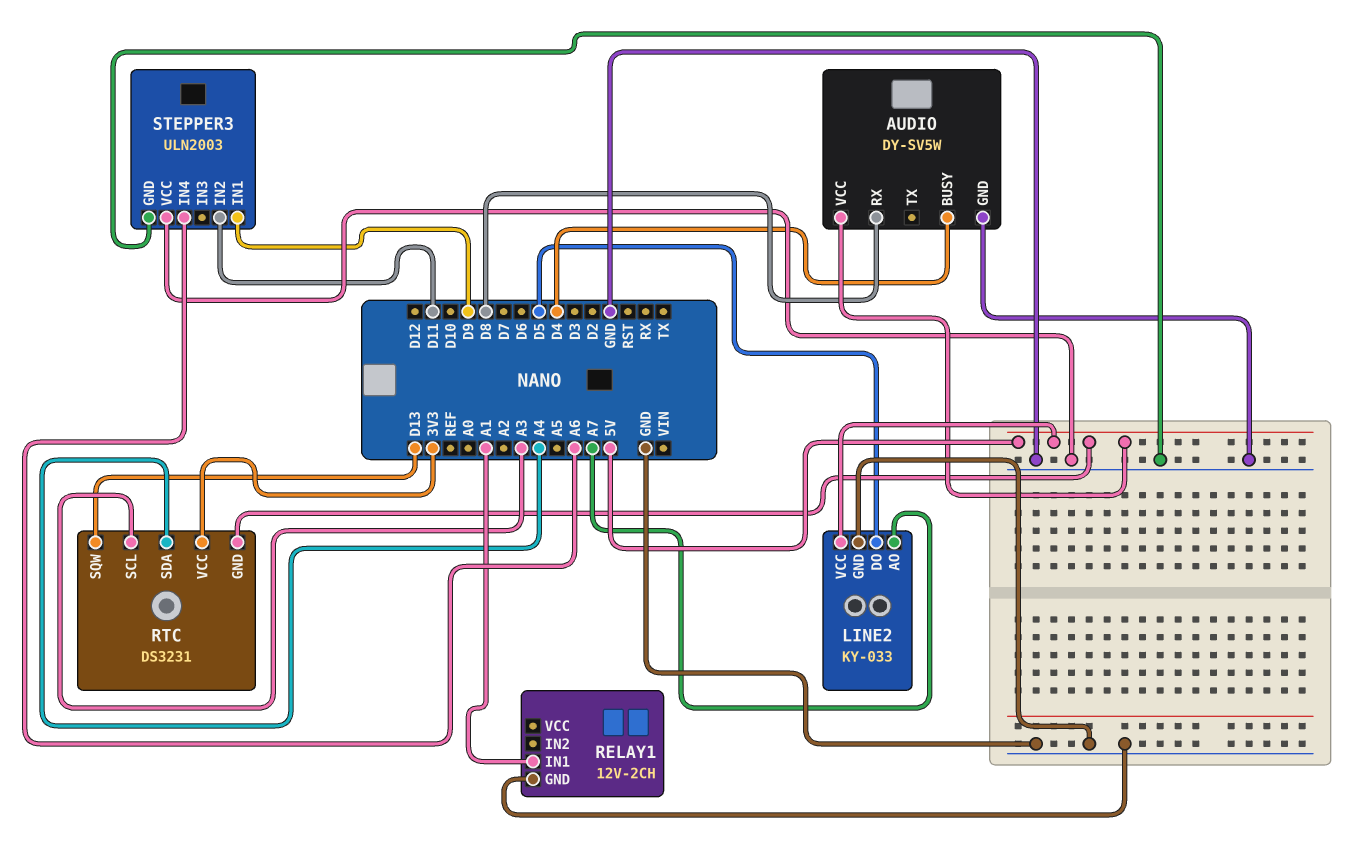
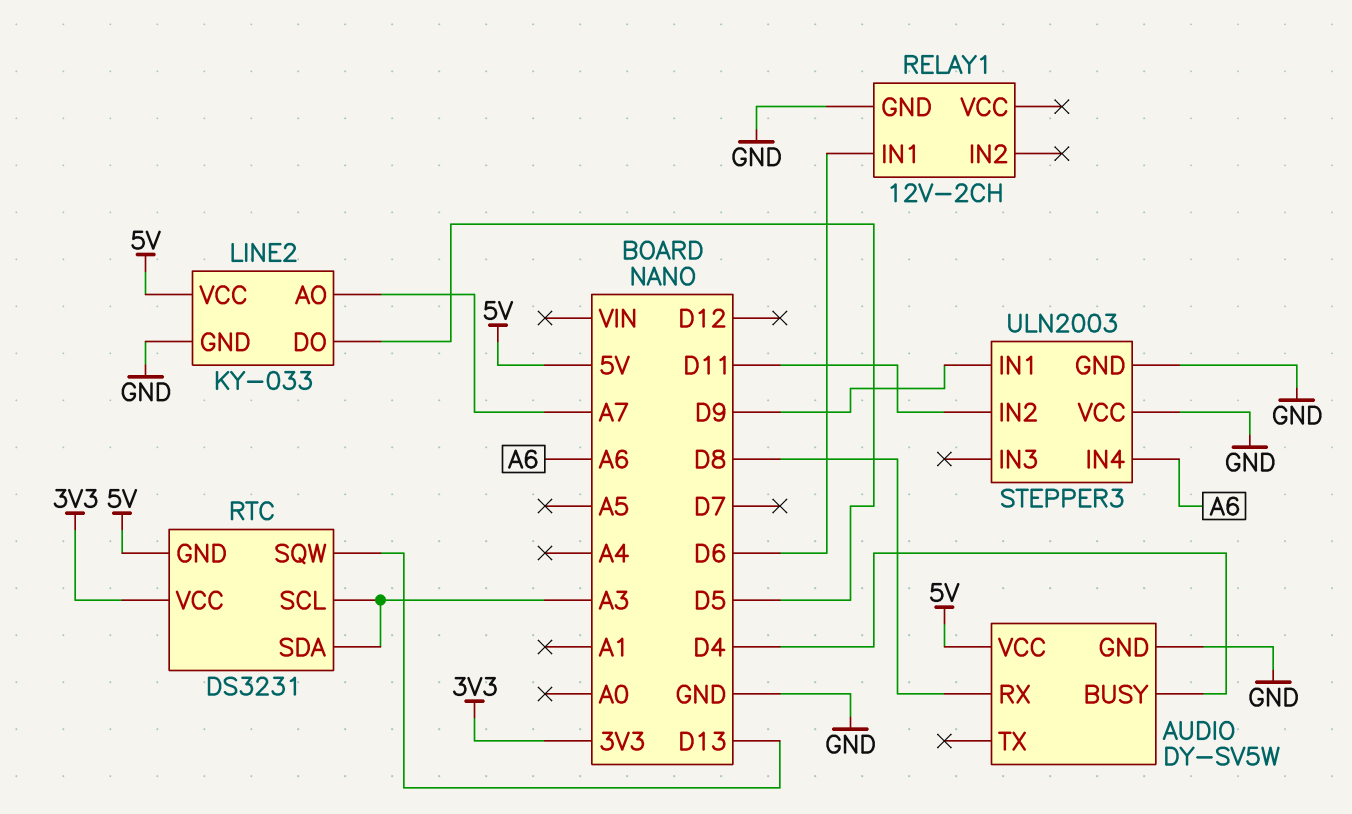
RELAY1 pin IN1: A1 -> D6
RTC pin SDA: A4 -> A3

